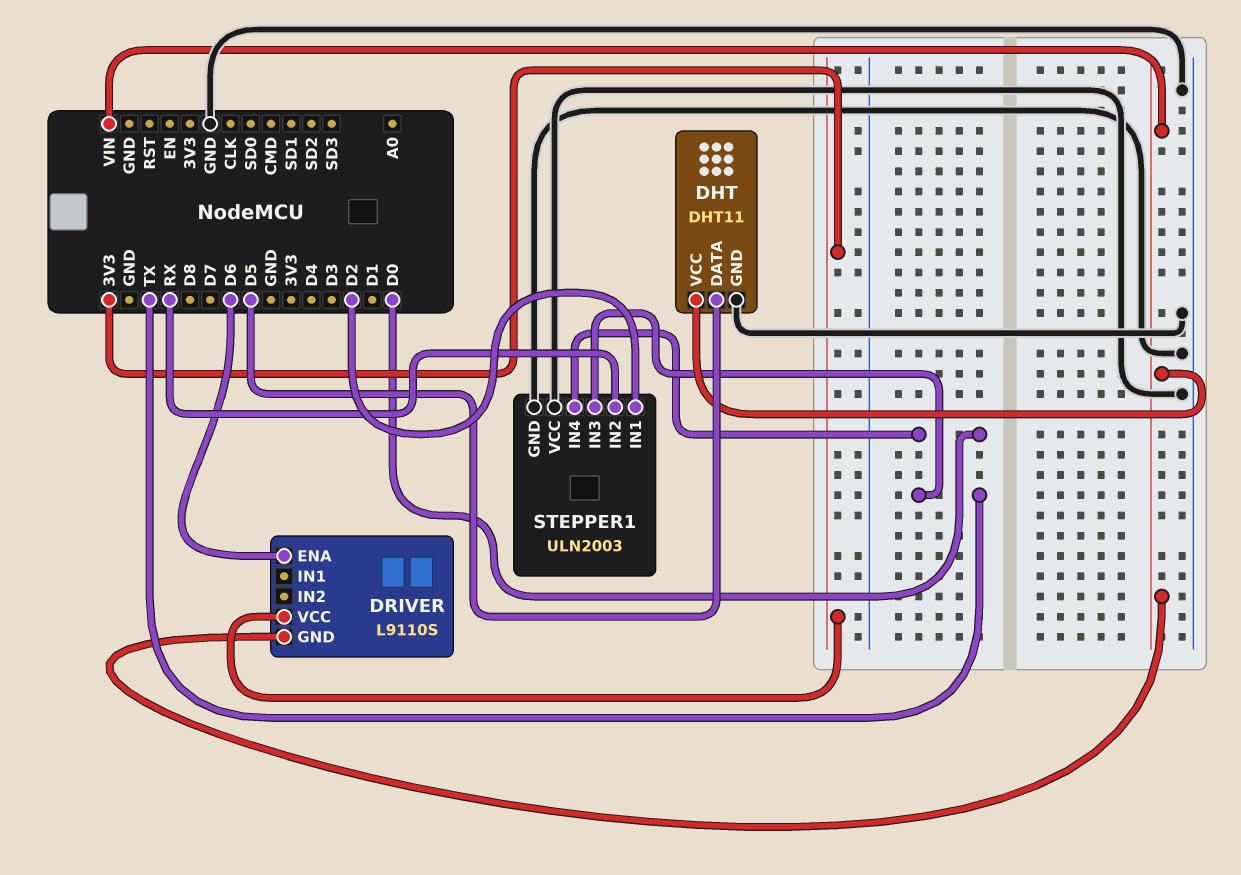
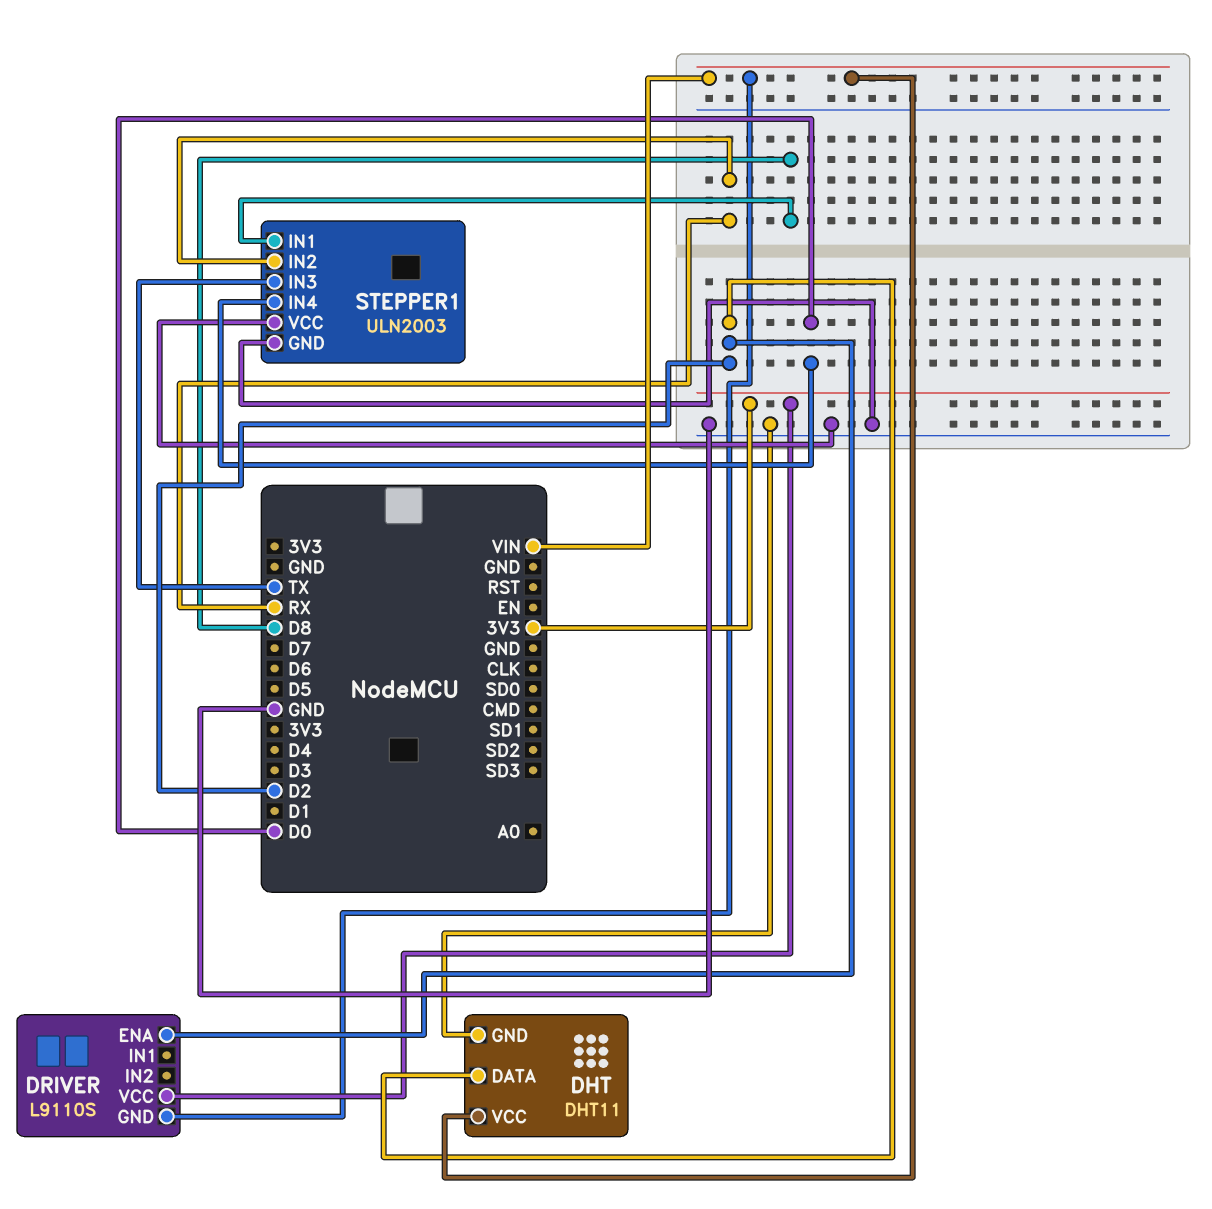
DHT pin DATA: D5 -> D2
DRIVER pin ENA: D6 -> D2
STEPPER1 pin IN1: D2 -> D8

